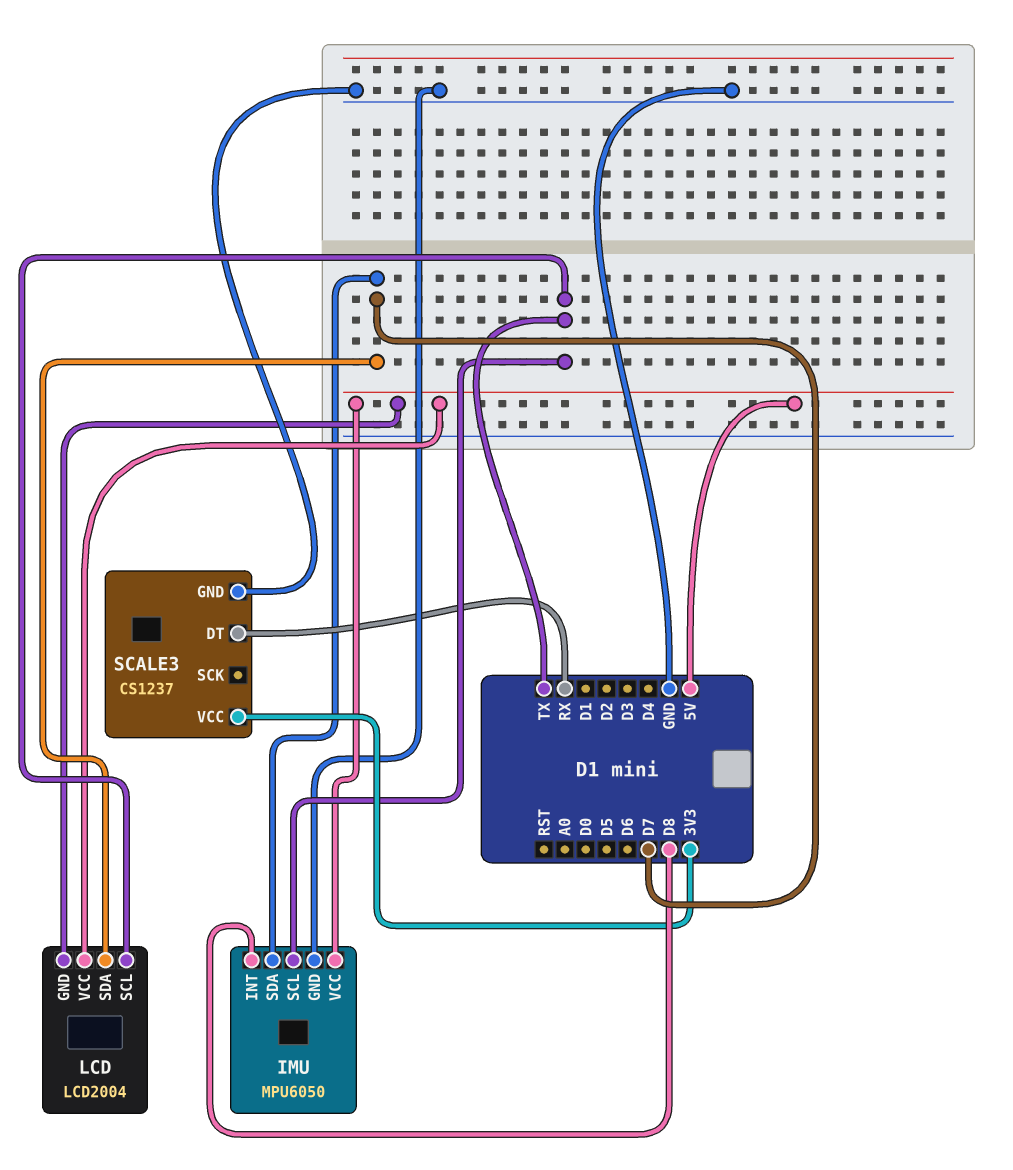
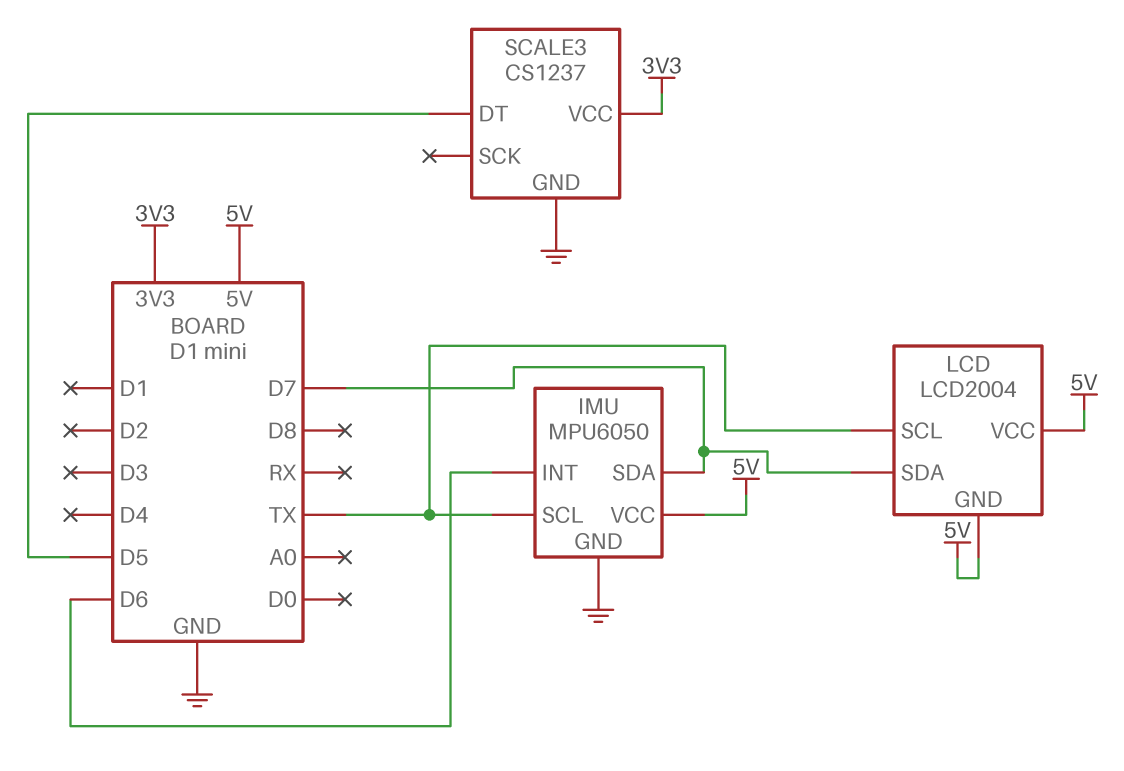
IMU pin INT: D8 -> D6
SCALE3 pin DT: RX -> D5

